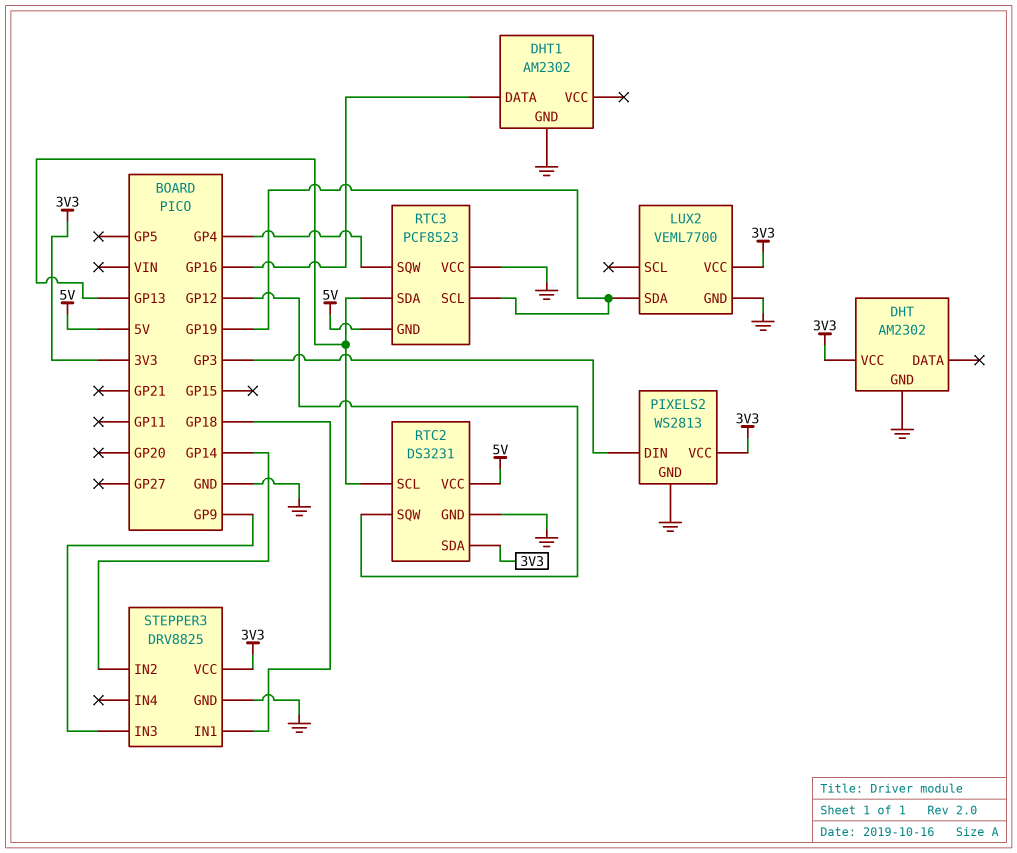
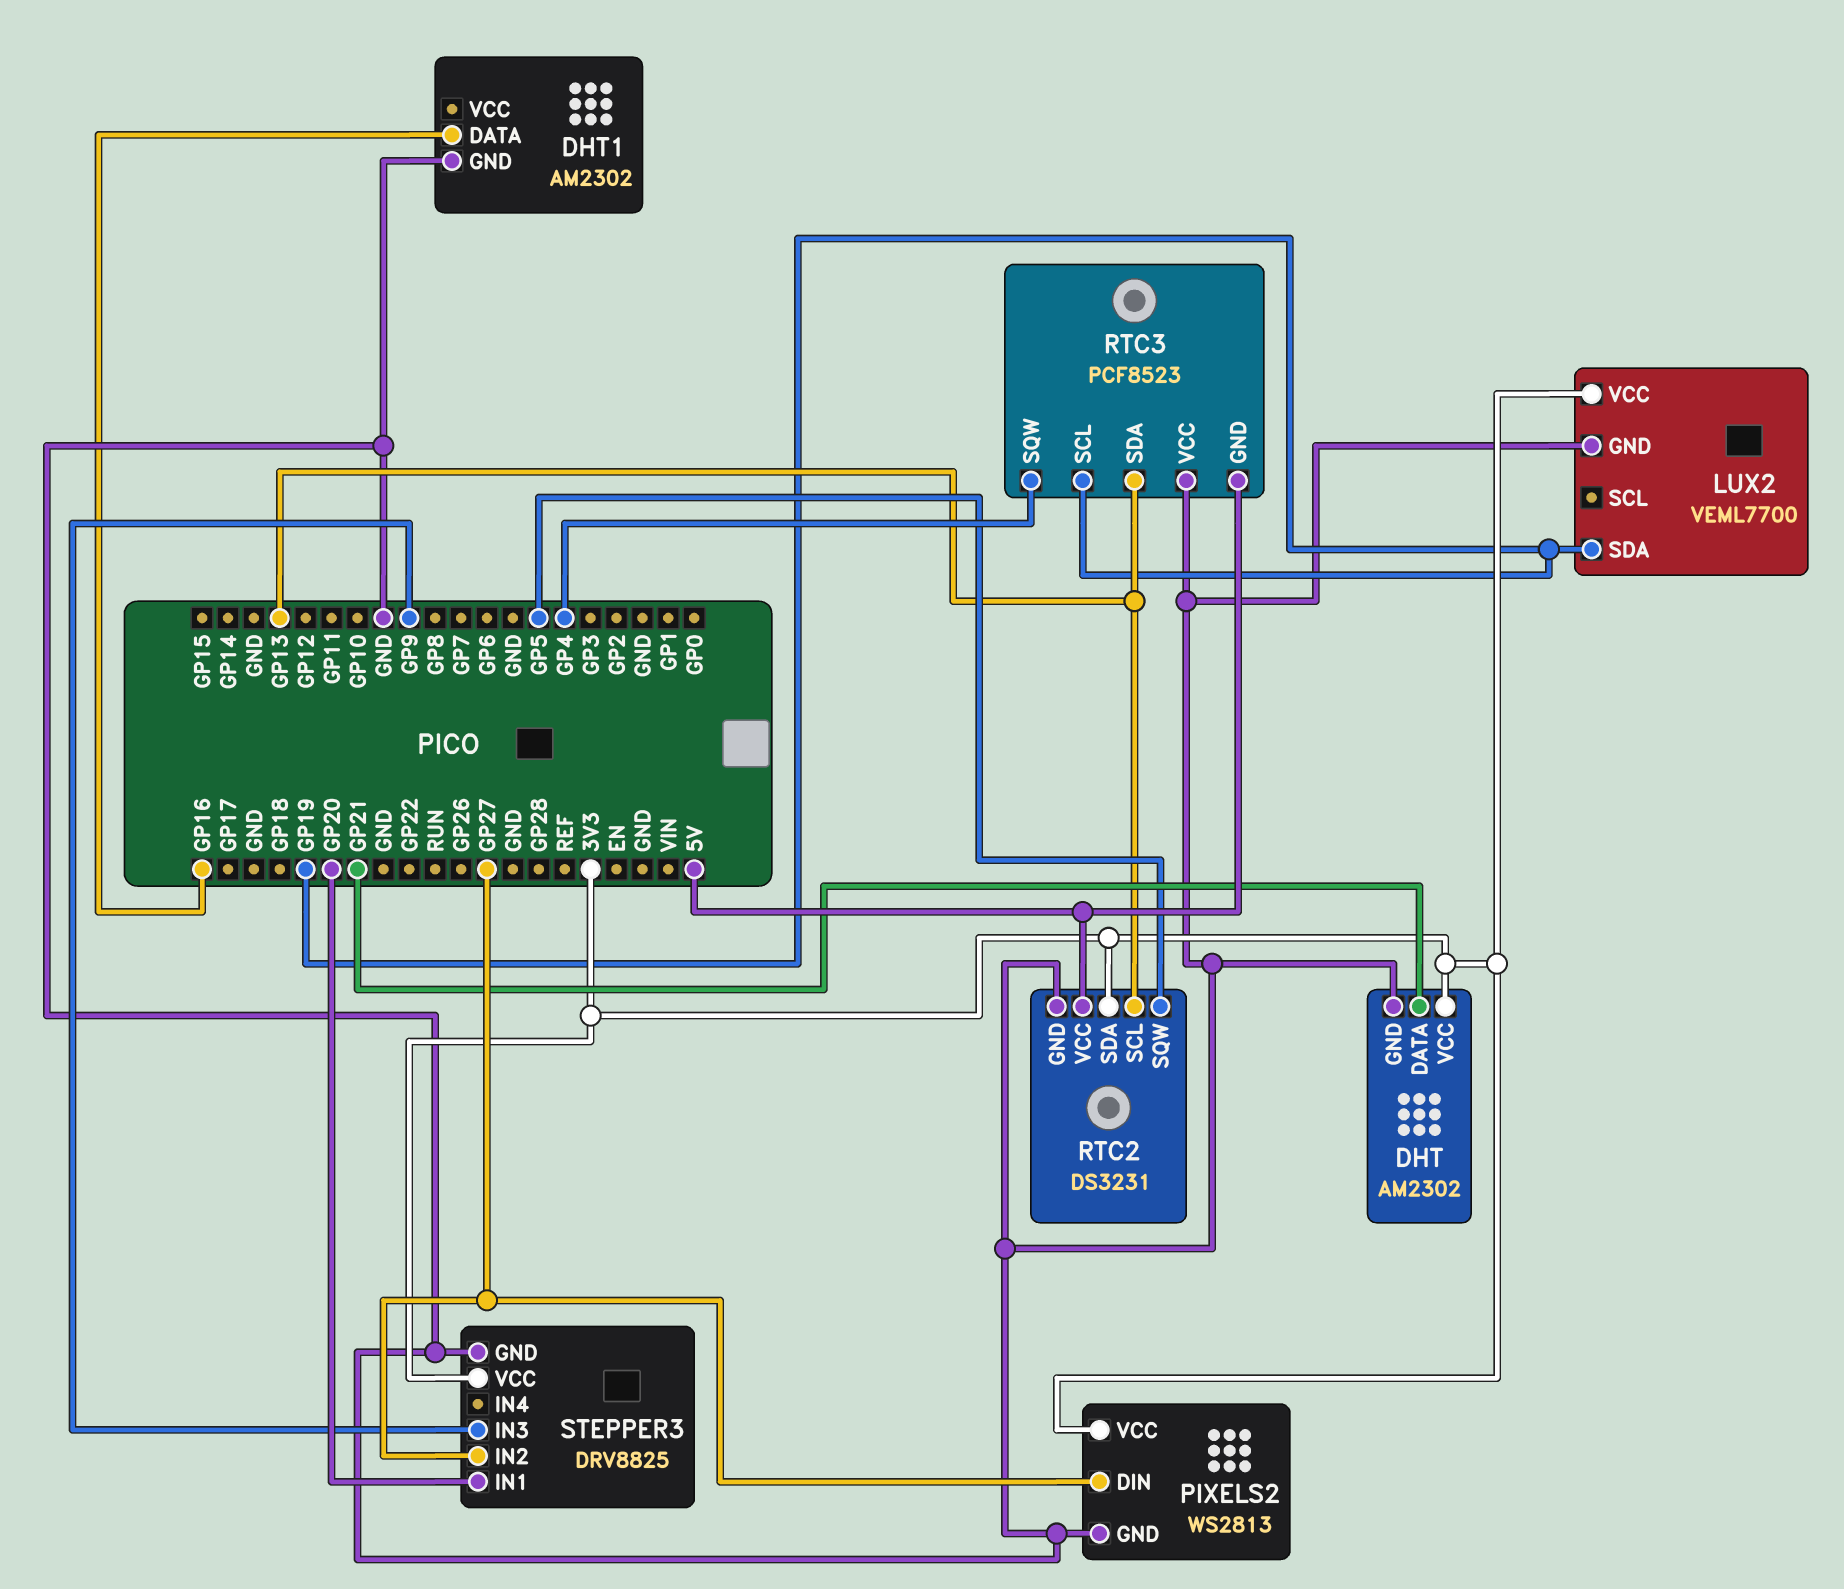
DHT pin DATA: none -> GP21
PIXELS2 pin DIN: GP3 -> GP27
RTC2 pin SQW: GP12 -> GP5
STEPPER3 pin IN1: GP18 -> GP20
STEPPER3 pin IN2: GP14 -> GP27

